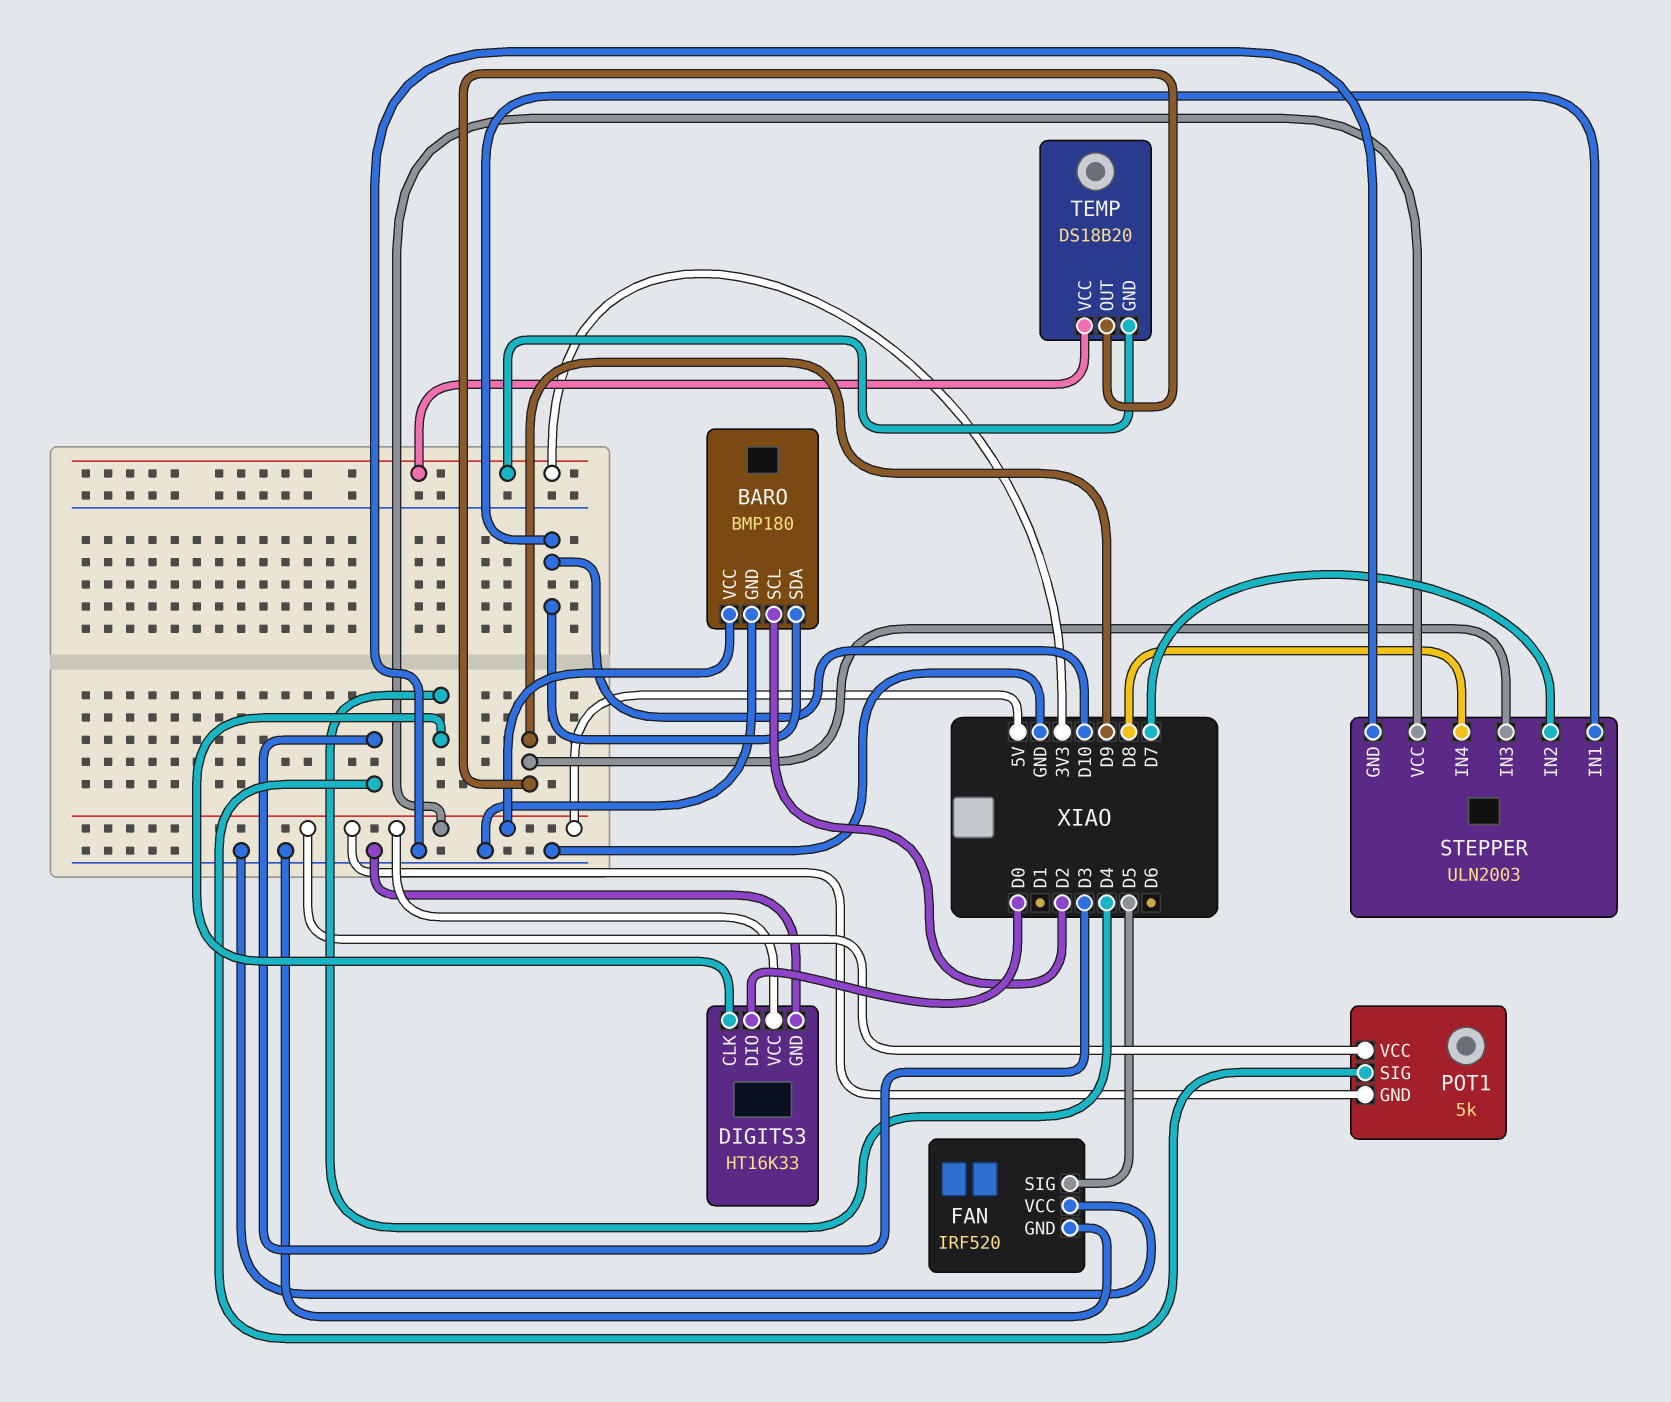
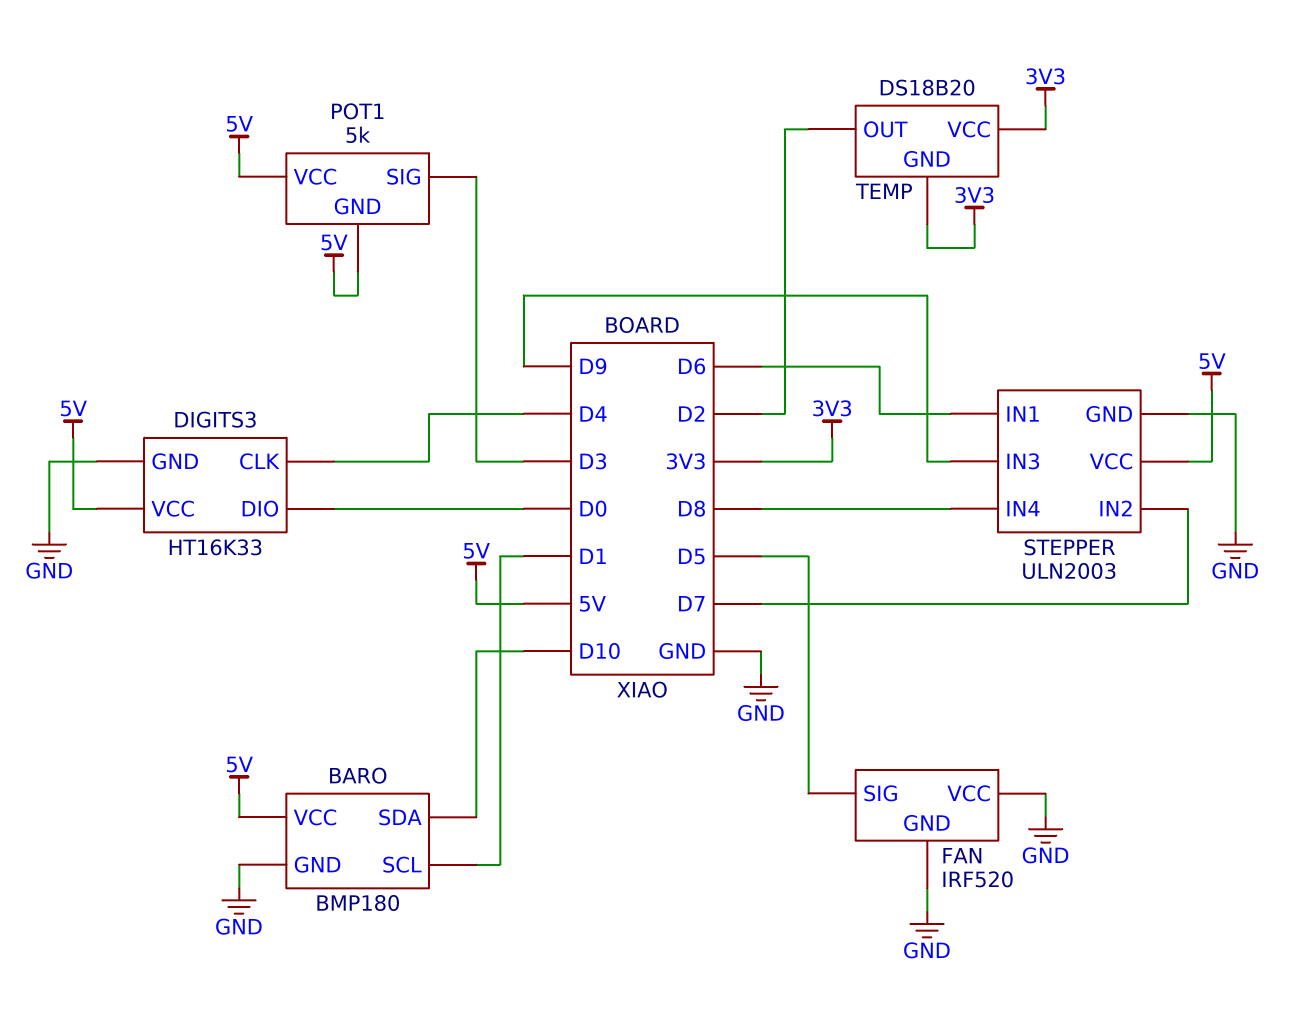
BARO pin SCL: D2 -> D1
STEPPER pin IN1: D10 -> D6
TEMP pin OUT: D9 -> D2

